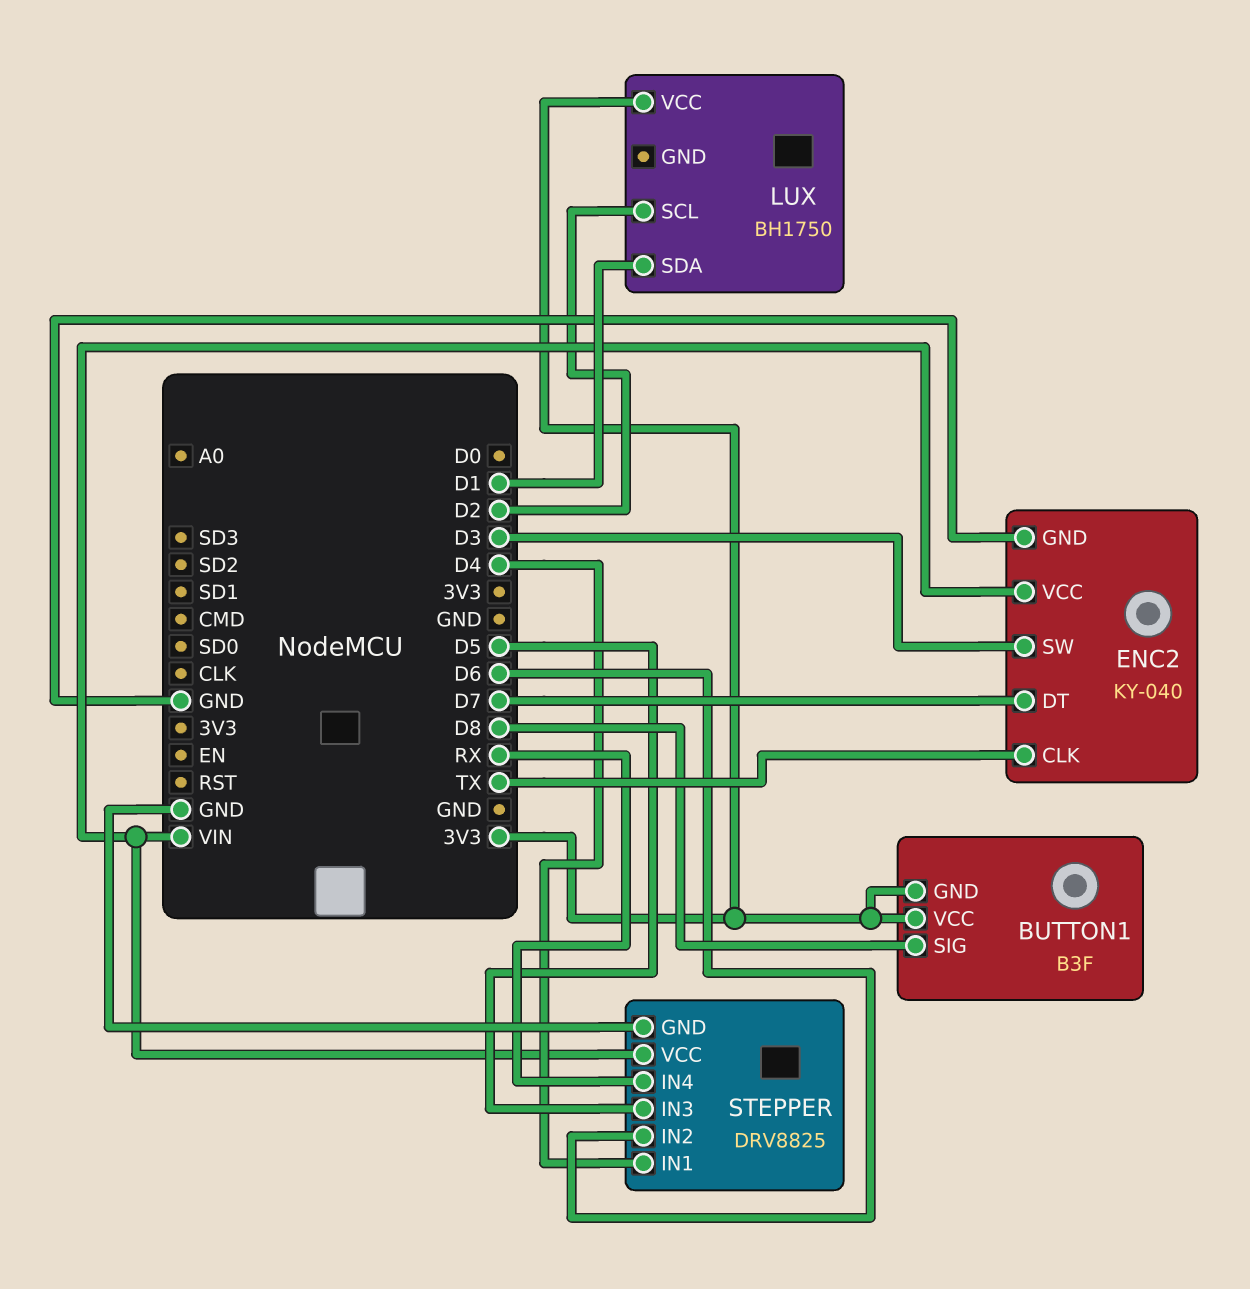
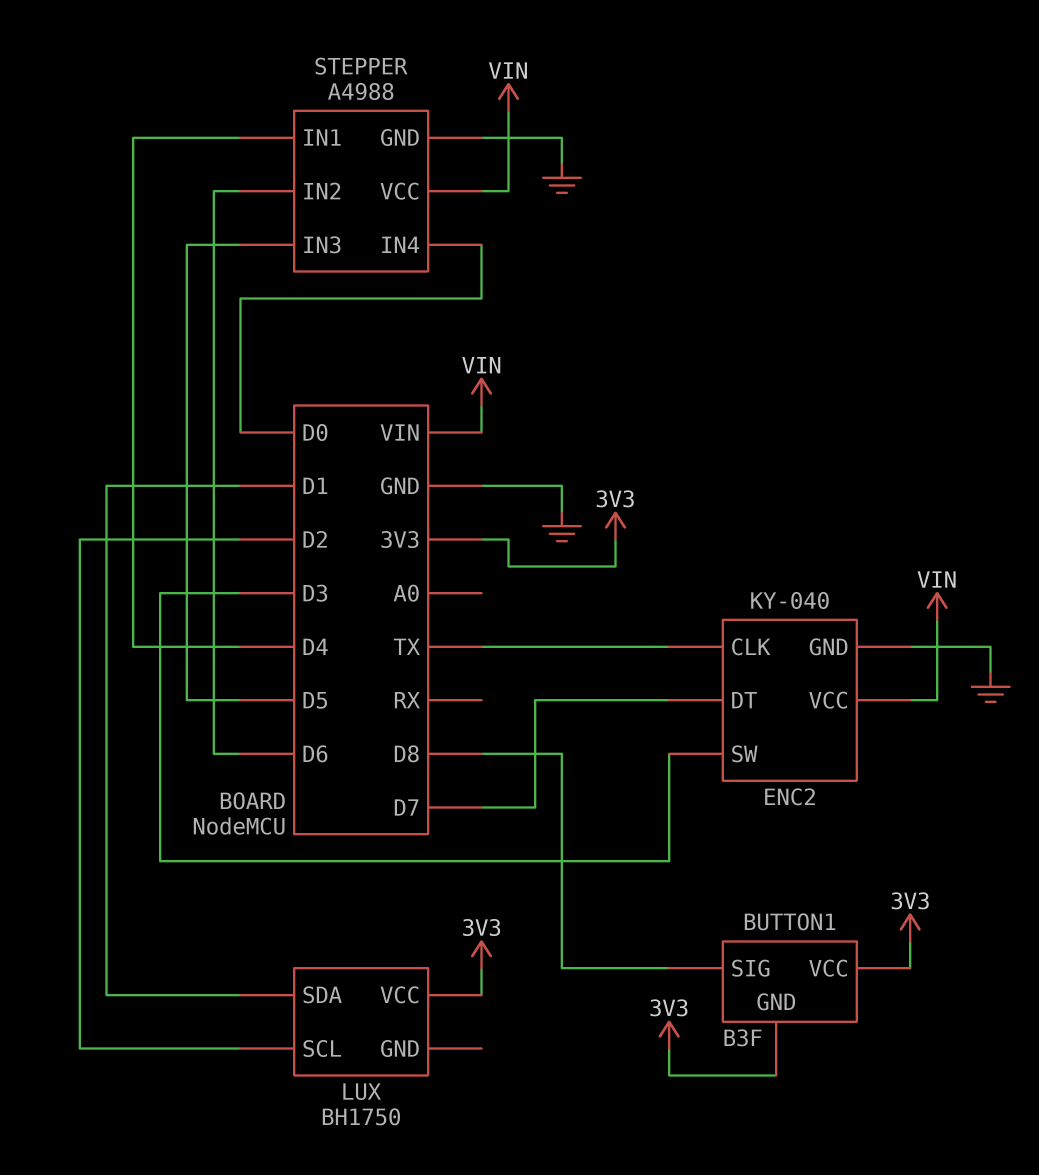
STEPPER: DRV8825 -> A4988
STEPPER pin IN4: RX -> D0

